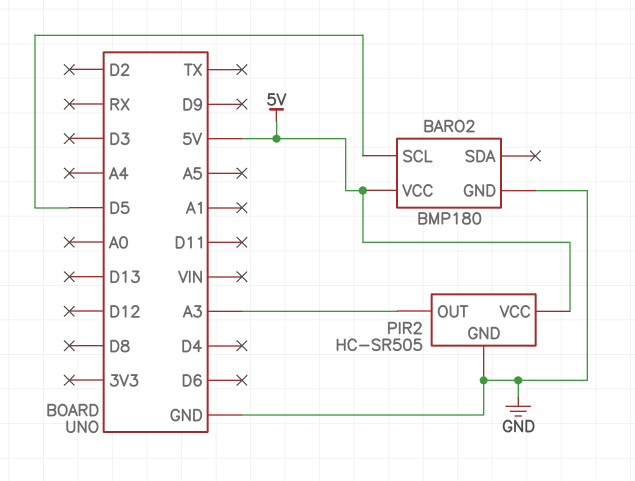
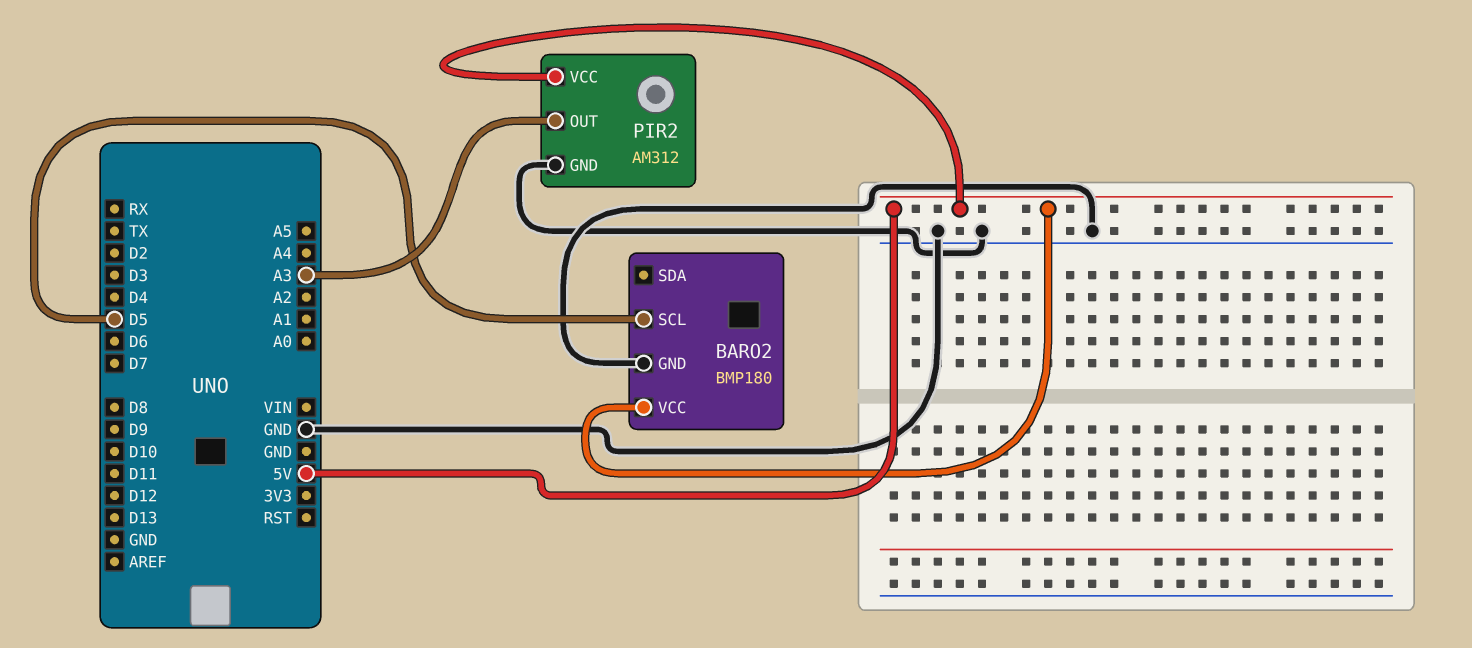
PIR2: HC-SR505 -> AM312

